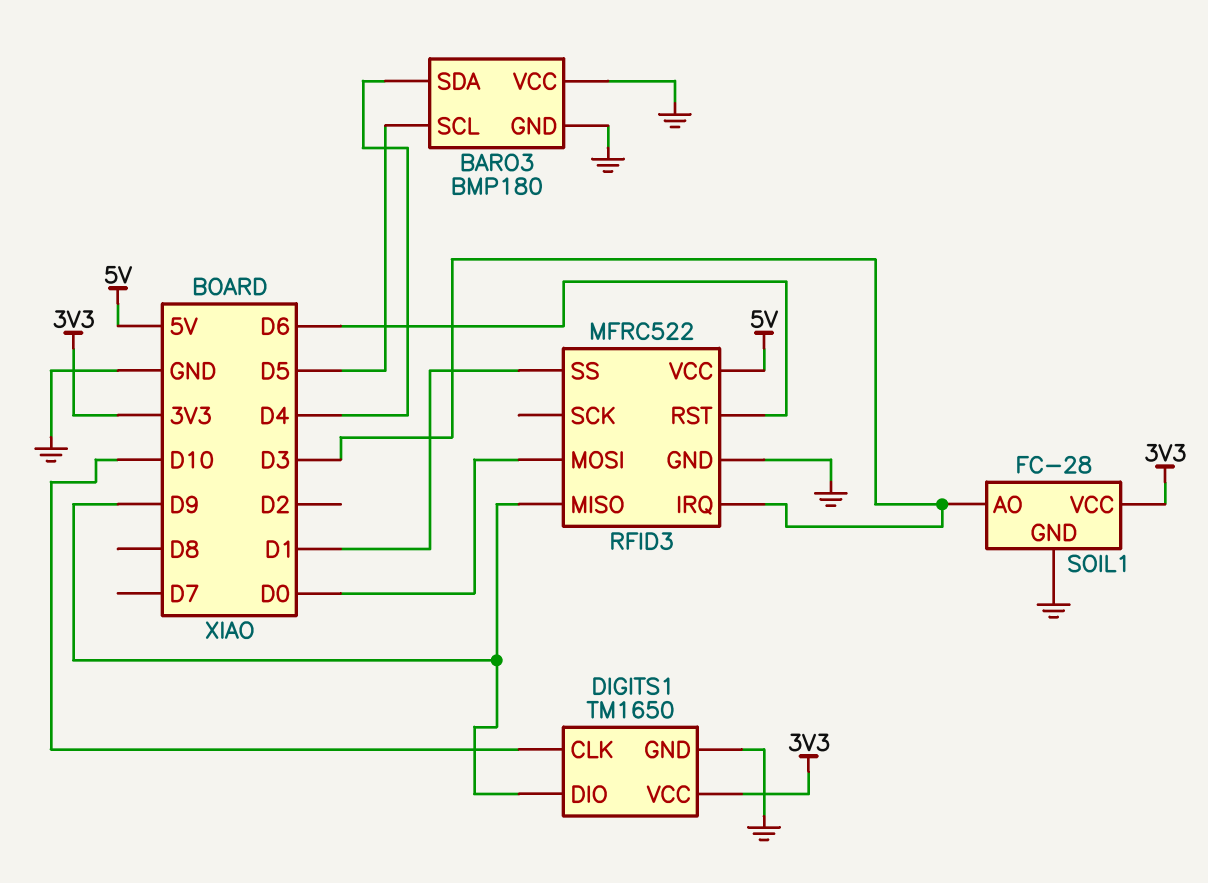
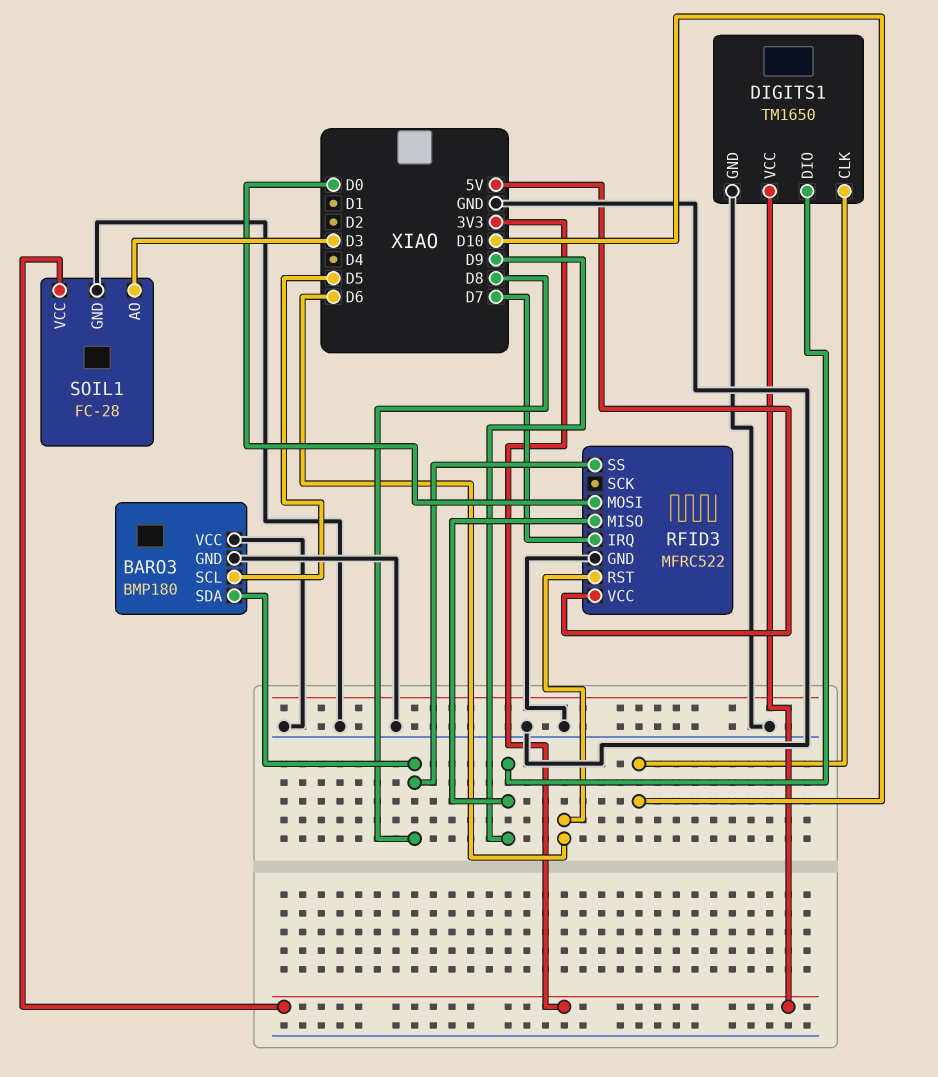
BARO3 pin SDA: D4 -> D8
RFID3 pin IRQ: D3 -> D7
RFID3 pin SS: D1 -> D8

